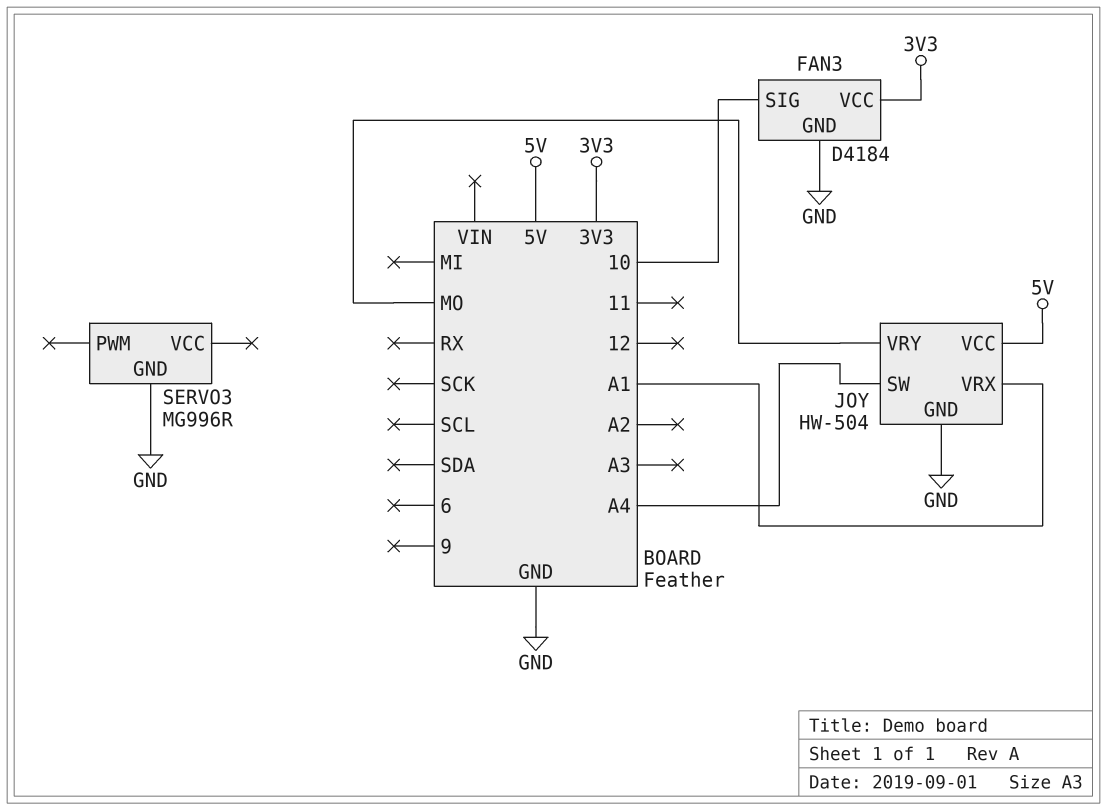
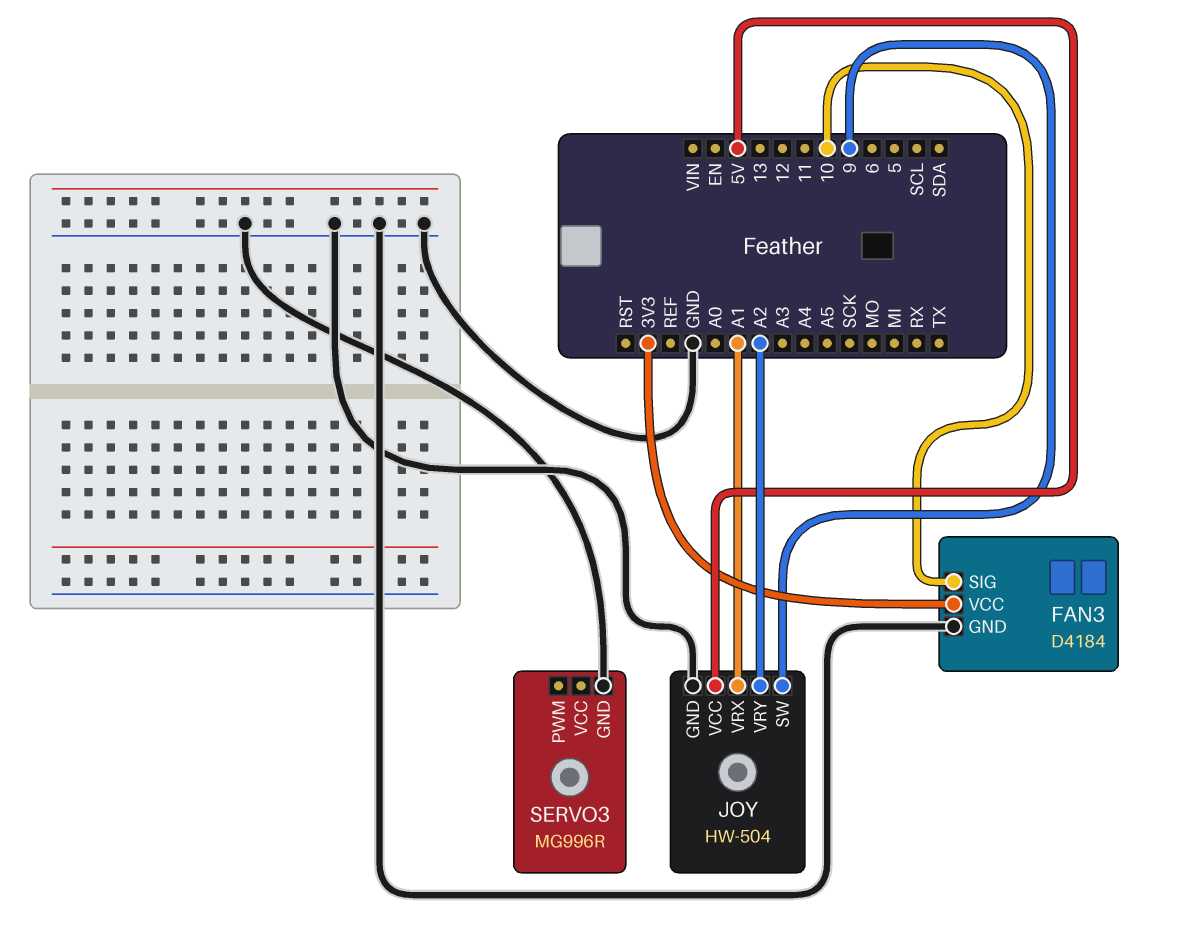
JOY pin SW: A4 -> 9
JOY pin VRY: MO -> A2

